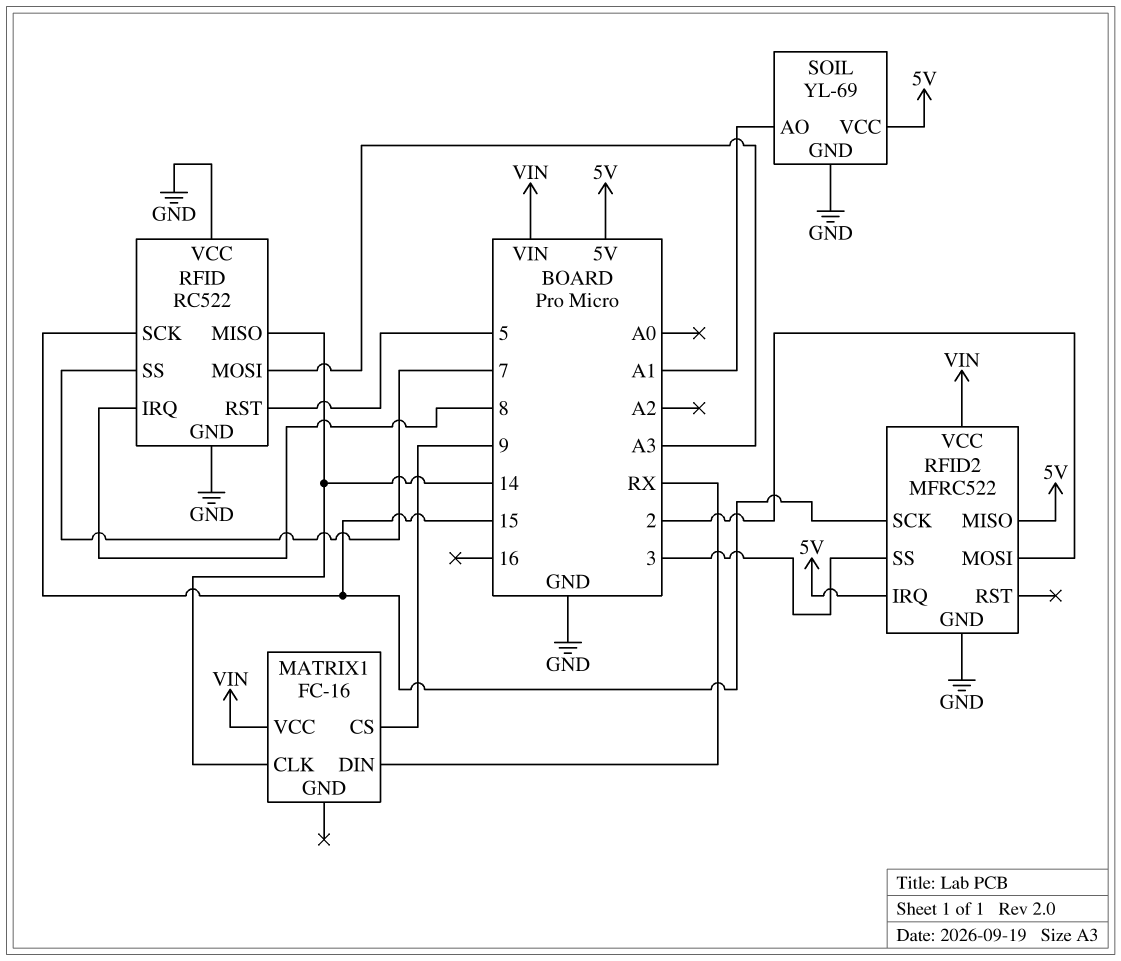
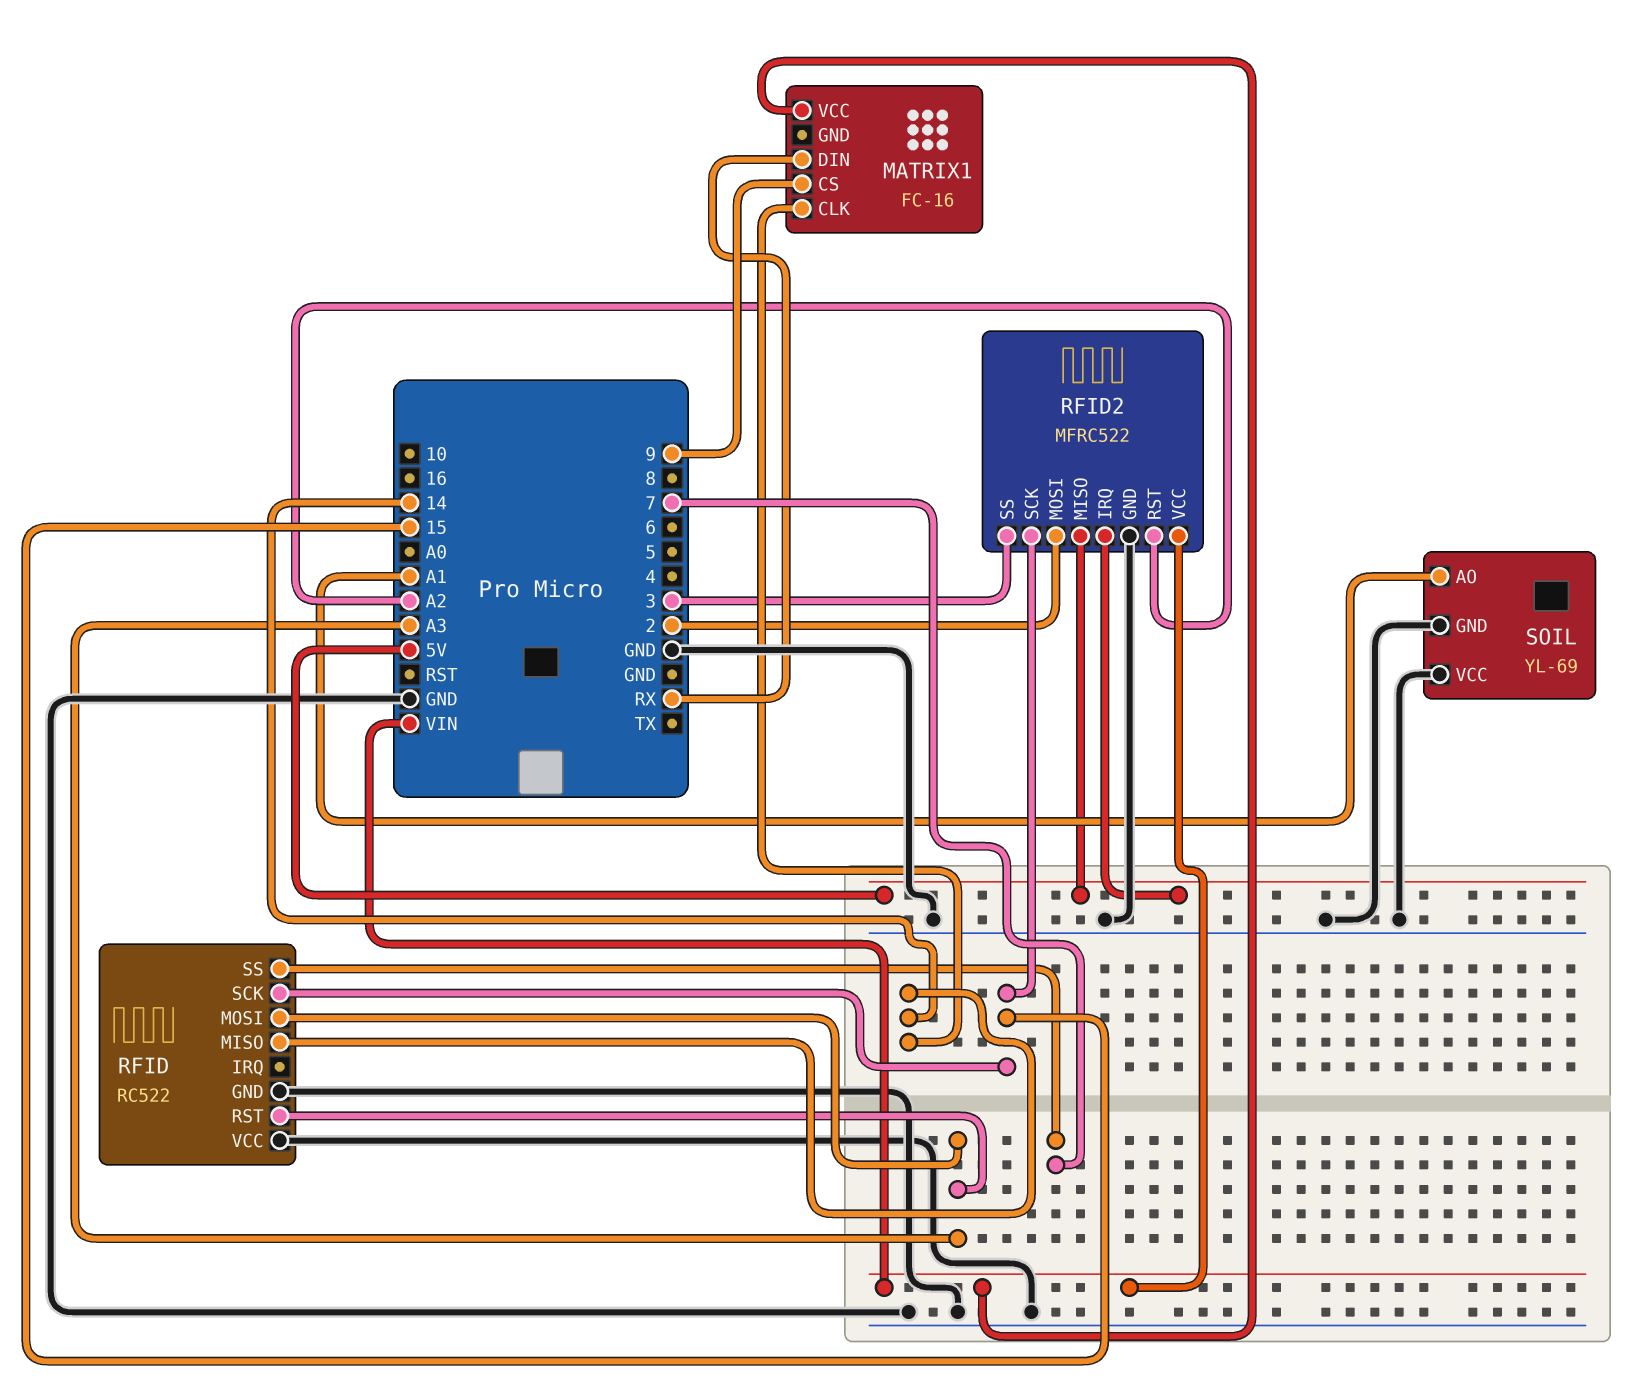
RFID pin IRQ: 8 -> none
RFID pin RST: 5 -> A3
RFID2 pin RST: none -> A2
SOIL pin VCC: 5V -> GND

